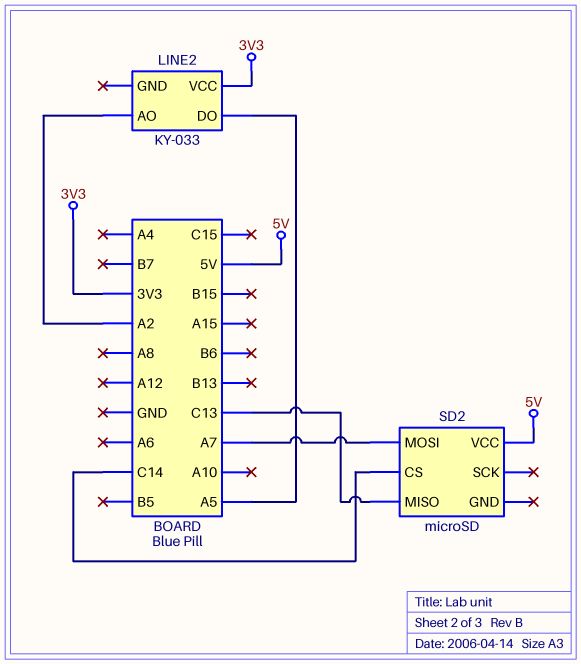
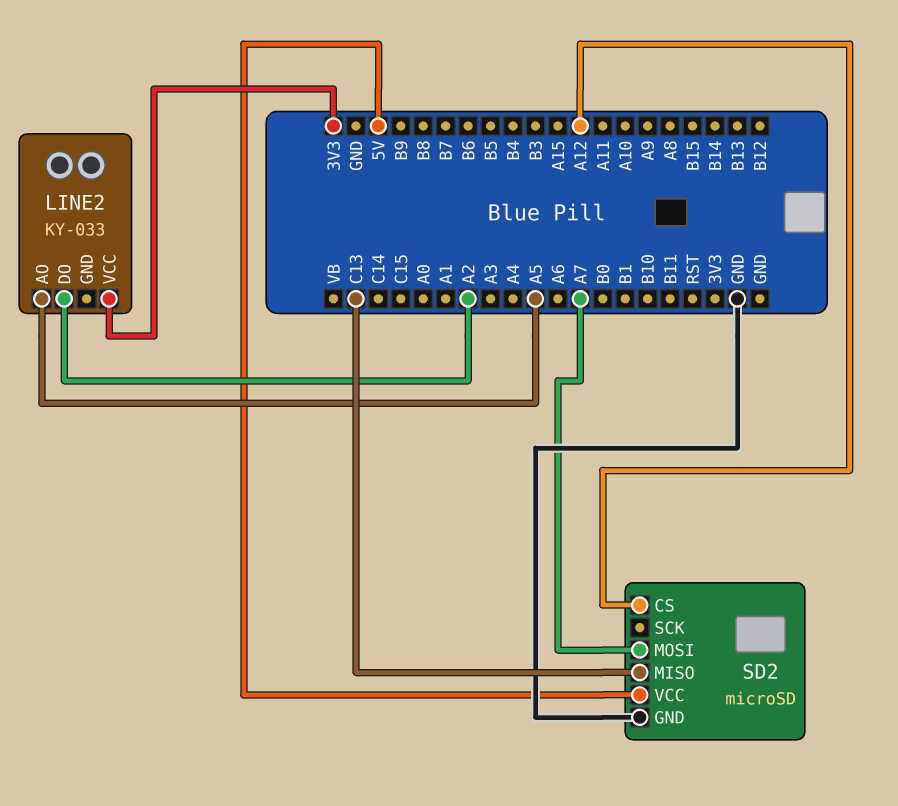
LINE2 pin AO: A2 -> A5
LINE2 pin DO: A5 -> A2
SD2 pin CS: C14 -> A12
SD2 pin GND: none -> GND

